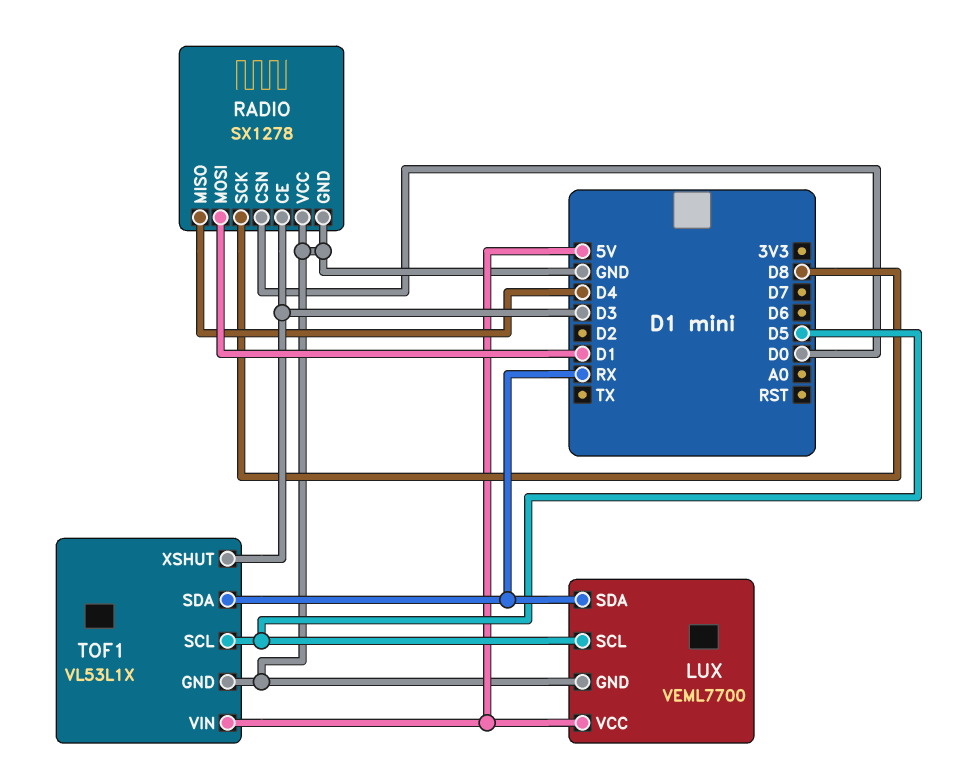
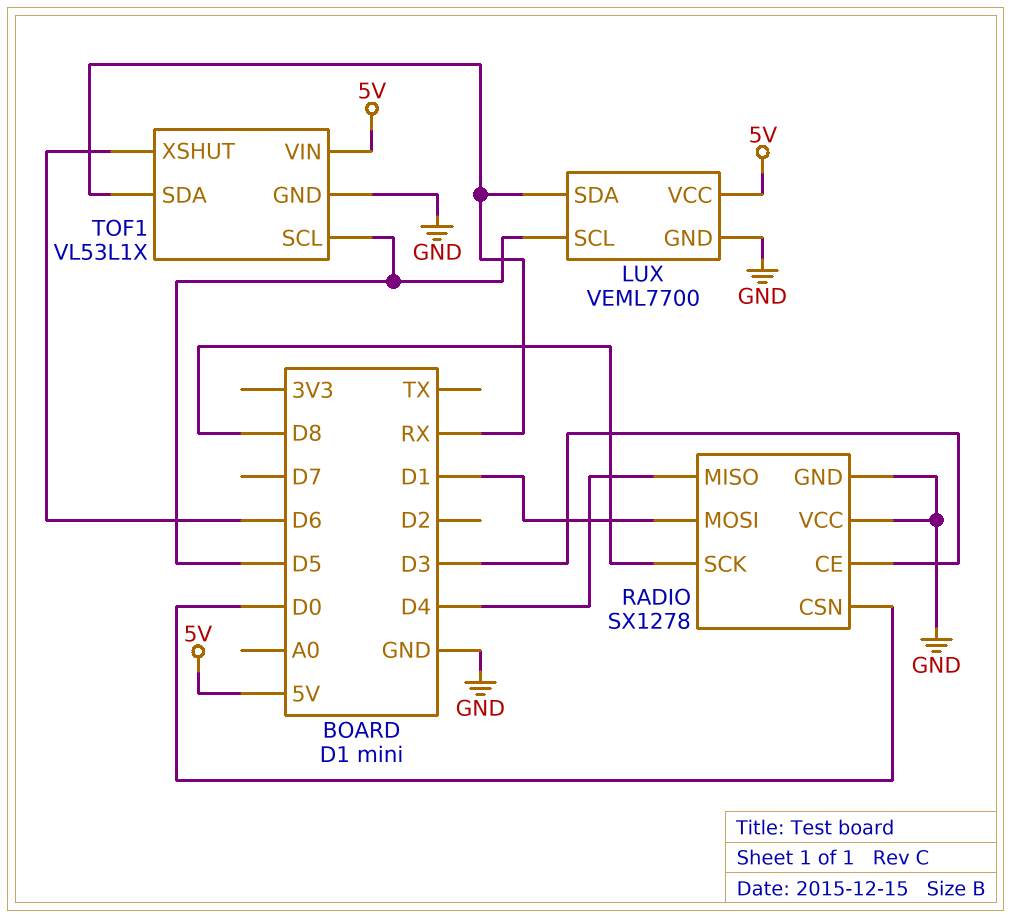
TOF1 pin XSHUT: D3 -> D6

